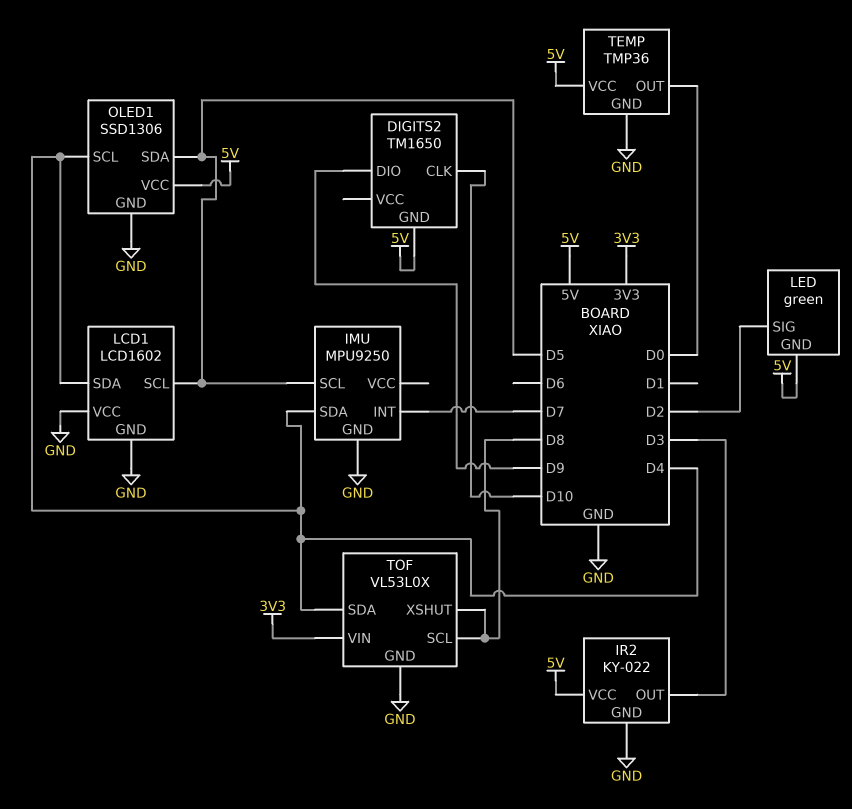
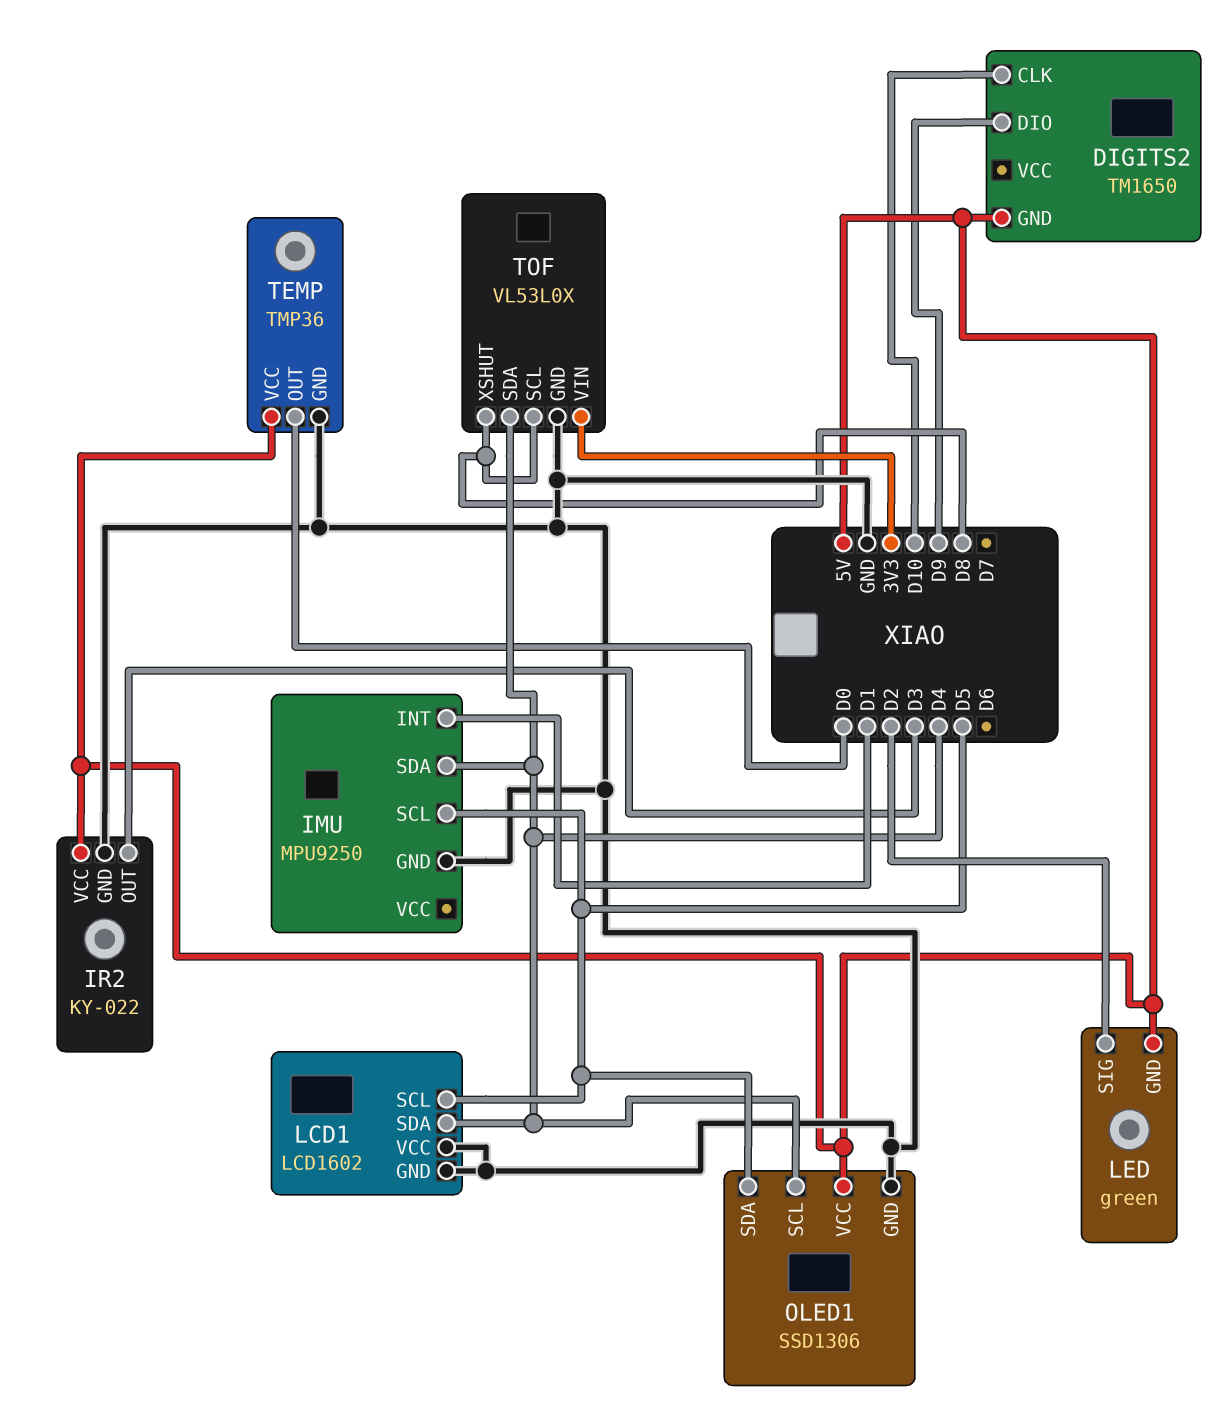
IMU pin INT: D7 -> D1

